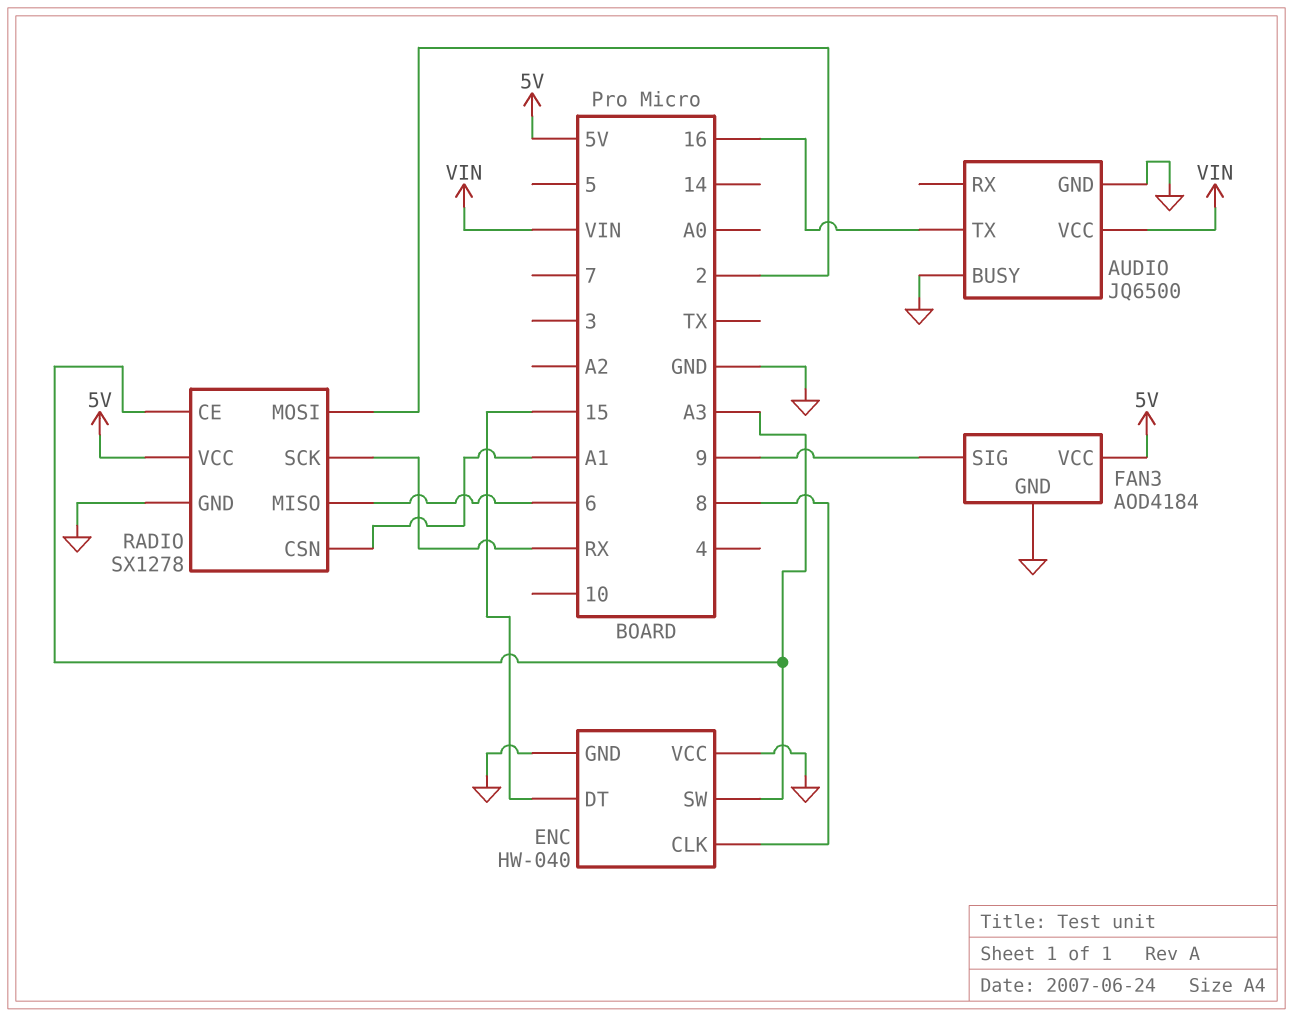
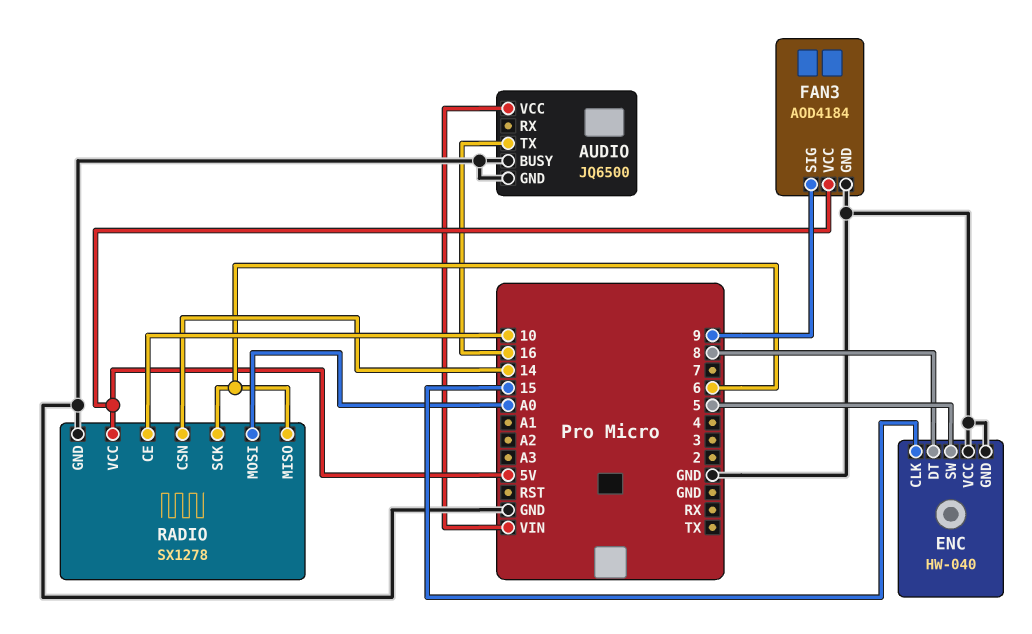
ENC pin CLK: 8 -> 15
ENC pin DT: 15 -> 8
ENC pin SW: A3 -> 5
RADIO pin CE: A3 -> 10
RADIO pin CSN: A1 -> 14
RADIO pin MOSI: 2 -> A0
RADIO pin SCK: RX -> 6

